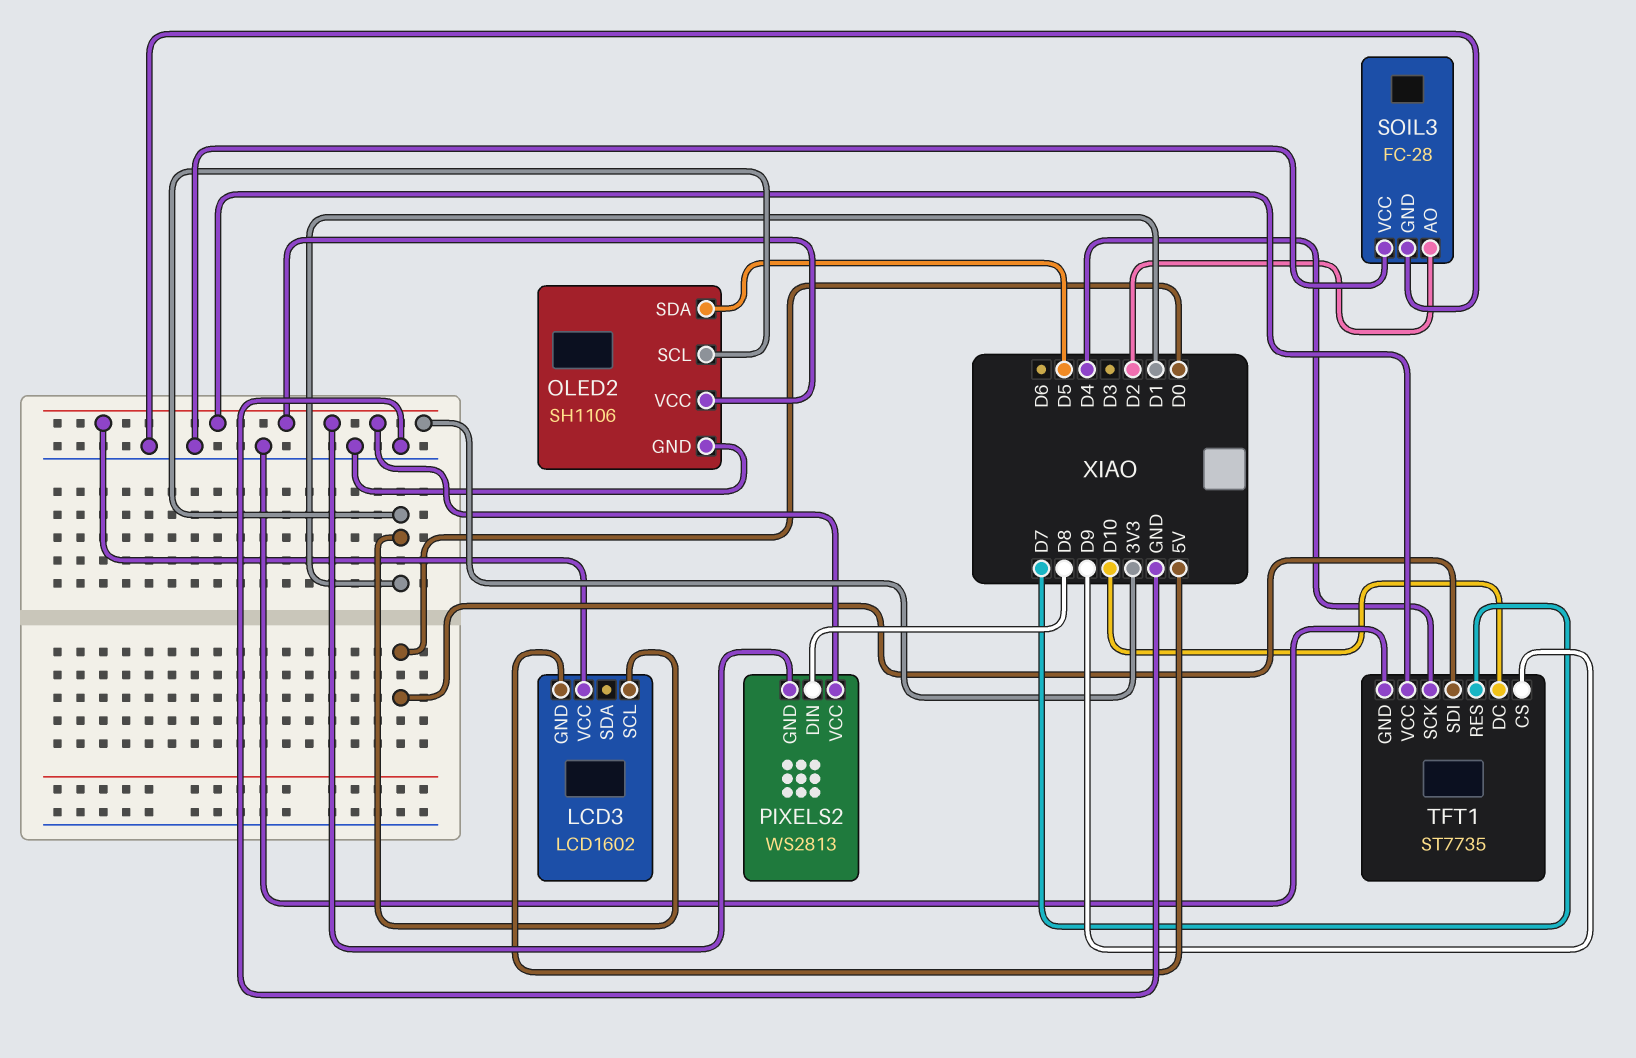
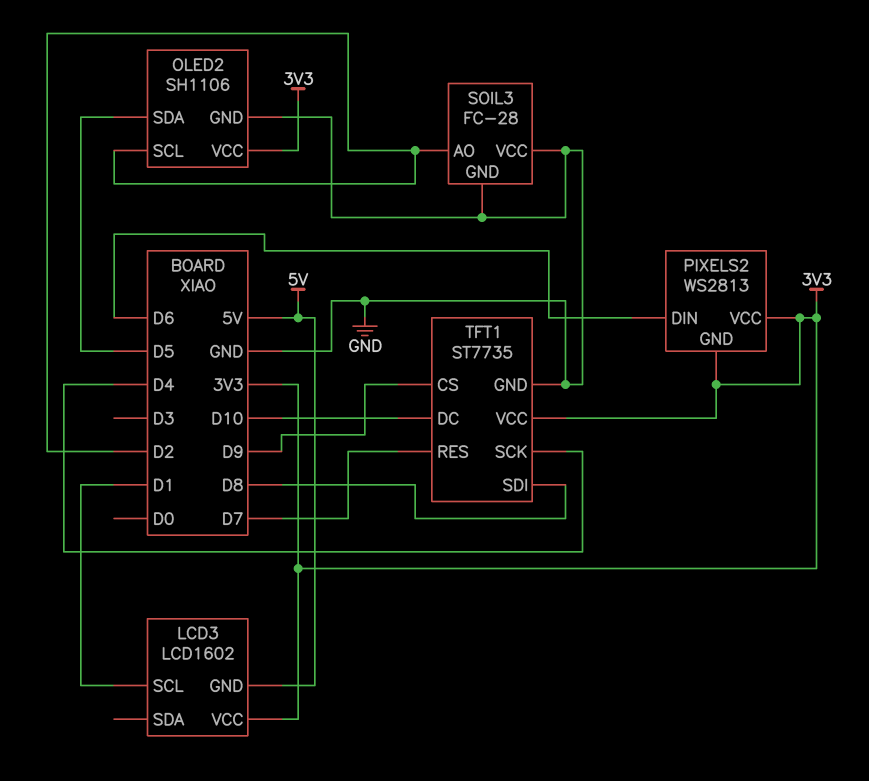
OLED2 pin SCL: D1 -> D2
PIXELS2 pin DIN: D8 -> D6
TFT1 pin SDI: D0 -> D8

